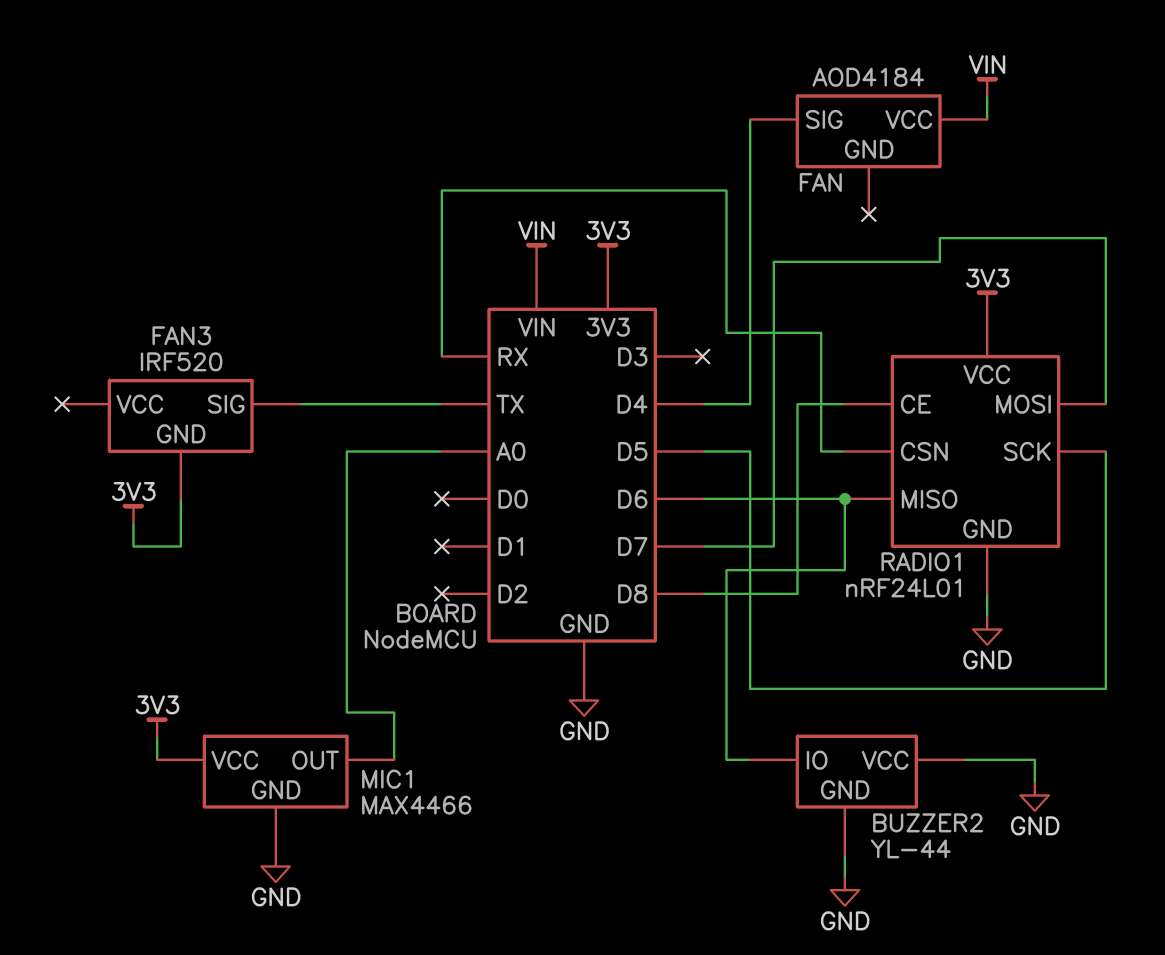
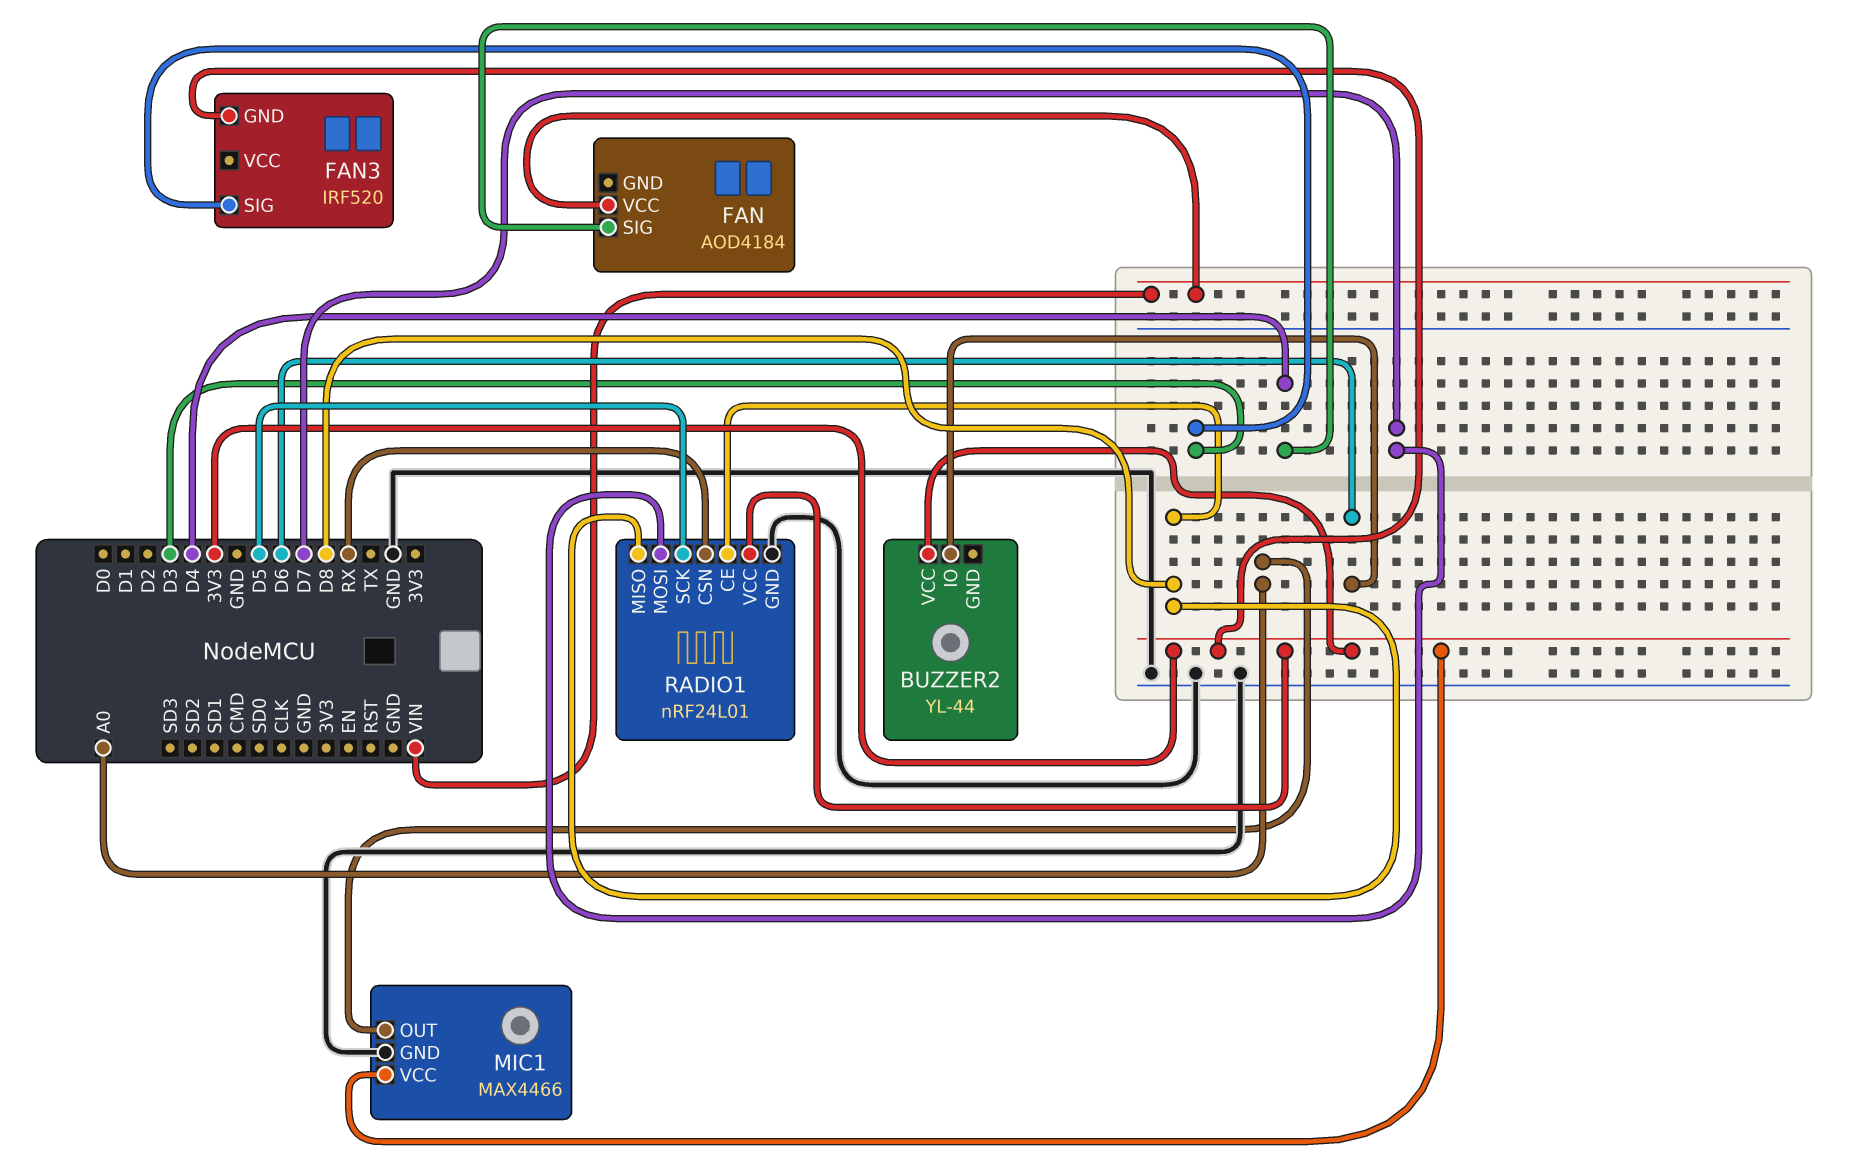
BUZZER2 pin GND: GND -> none
BUZZER2 pin VCC: GND -> 3V3
FAN3 pin SIG: TX -> D3
RADIO1 pin MISO: D6 -> D8

